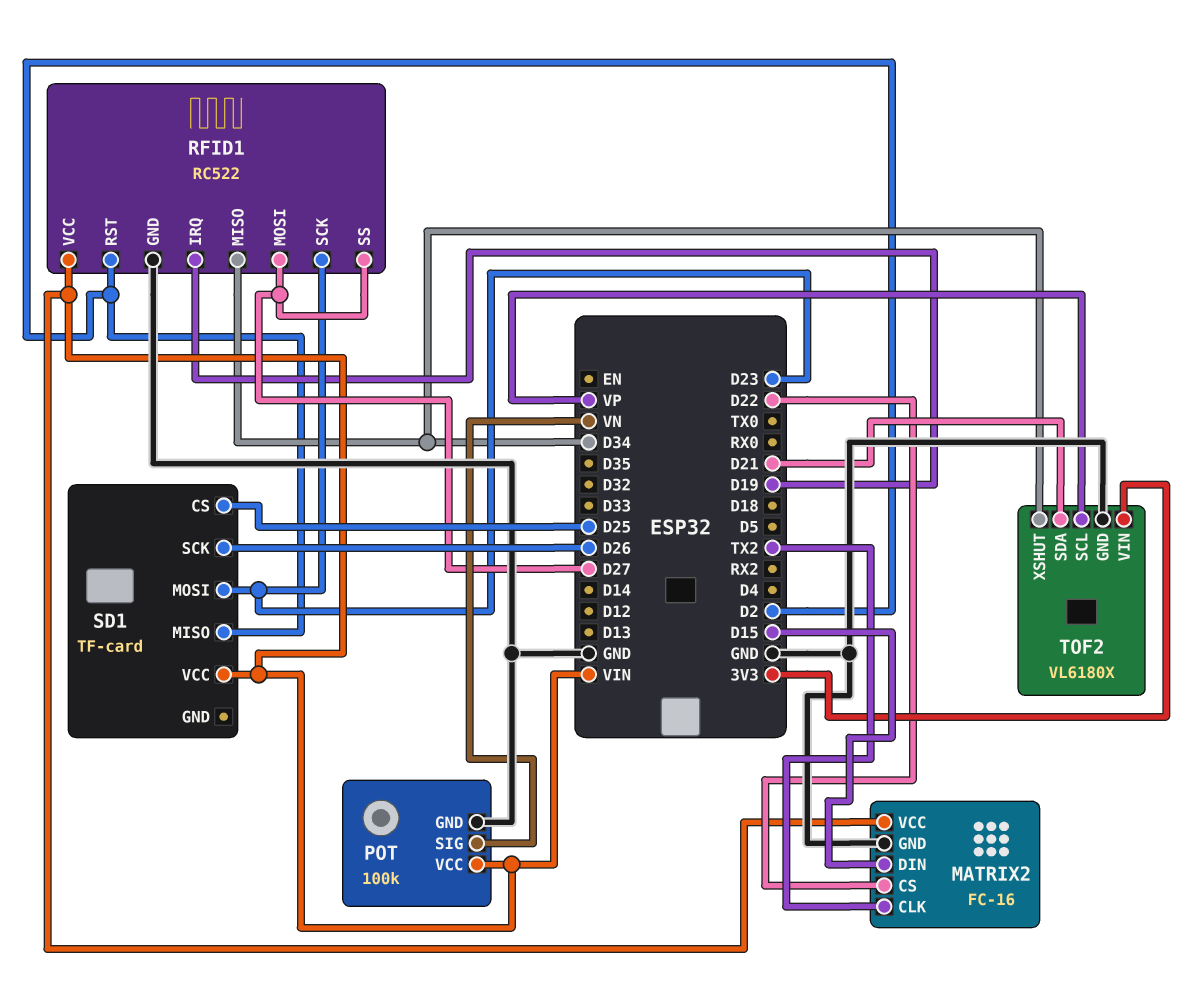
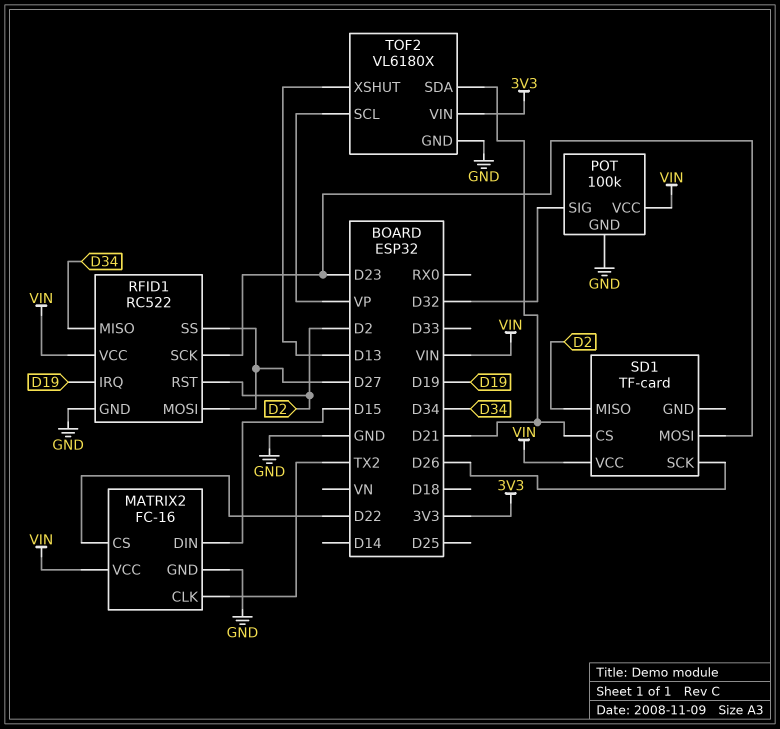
POT pin SIG: VN -> D32
SD1 pin CS: D25 -> D21
TOF2 pin XSHUT: D34 -> D13

